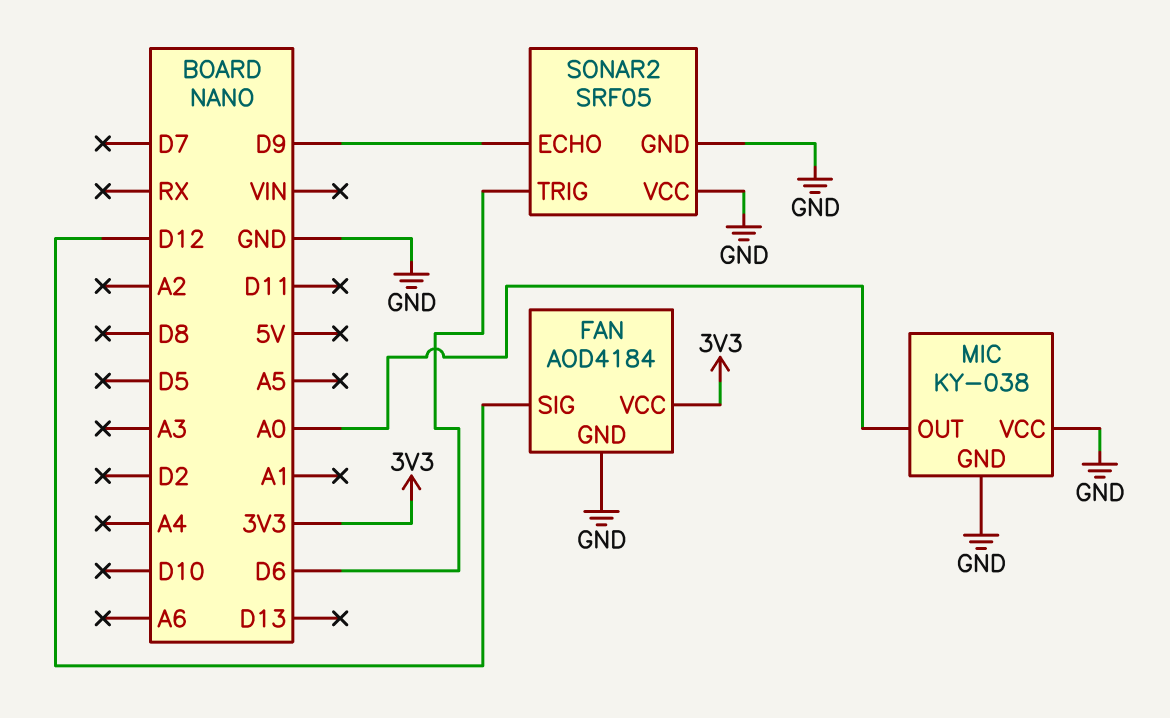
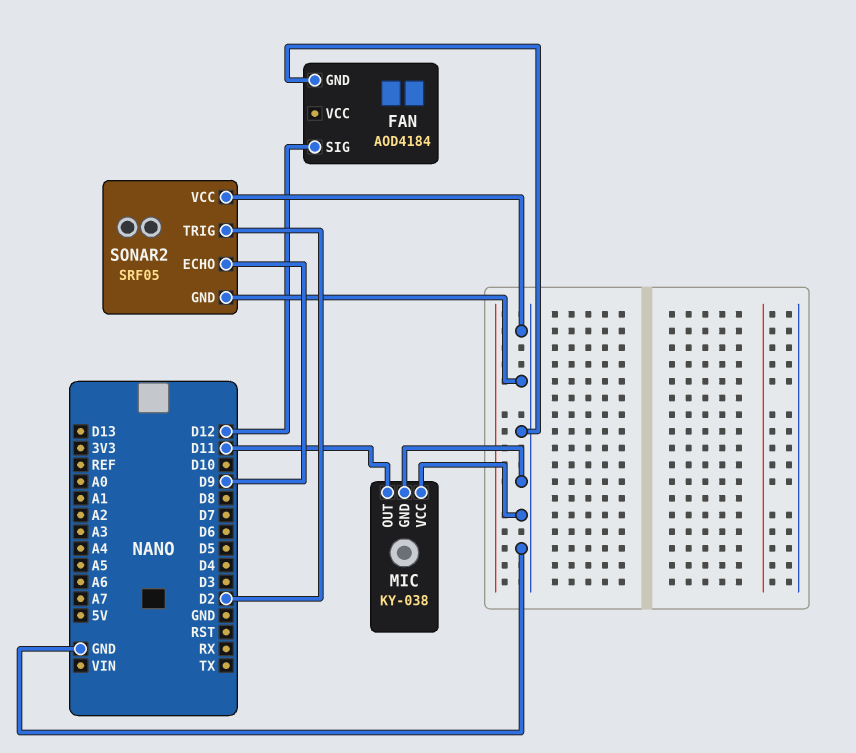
FAN pin VCC: 3V3 -> none
MIC pin OUT: A0 -> D11
SONAR2 pin TRIG: D6 -> D2

